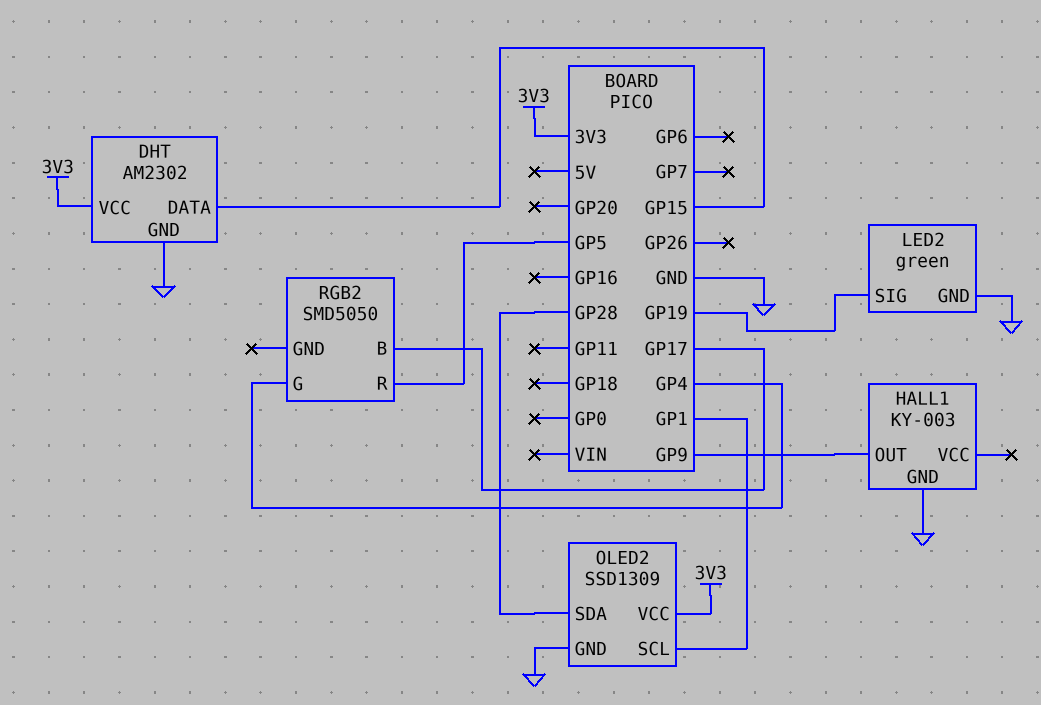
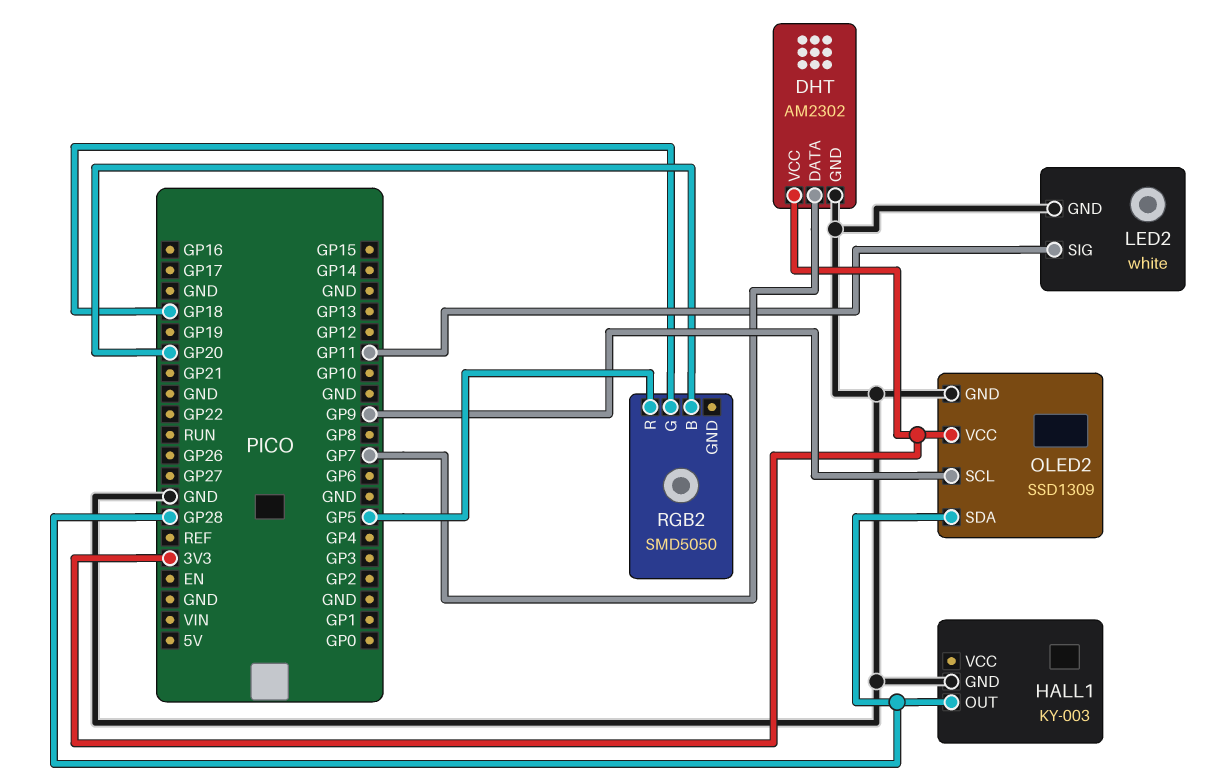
DHT pin DATA: GP15 -> GP7
HALL1 pin OUT: GP9 -> GP28
LED2: green -> white
LED2 pin SIG: GP19 -> GP11
OLED2 pin SCL: GP1 -> GP9
RGB2 pin B: GP17 -> GP20
RGB2 pin G: GP4 -> GP18

